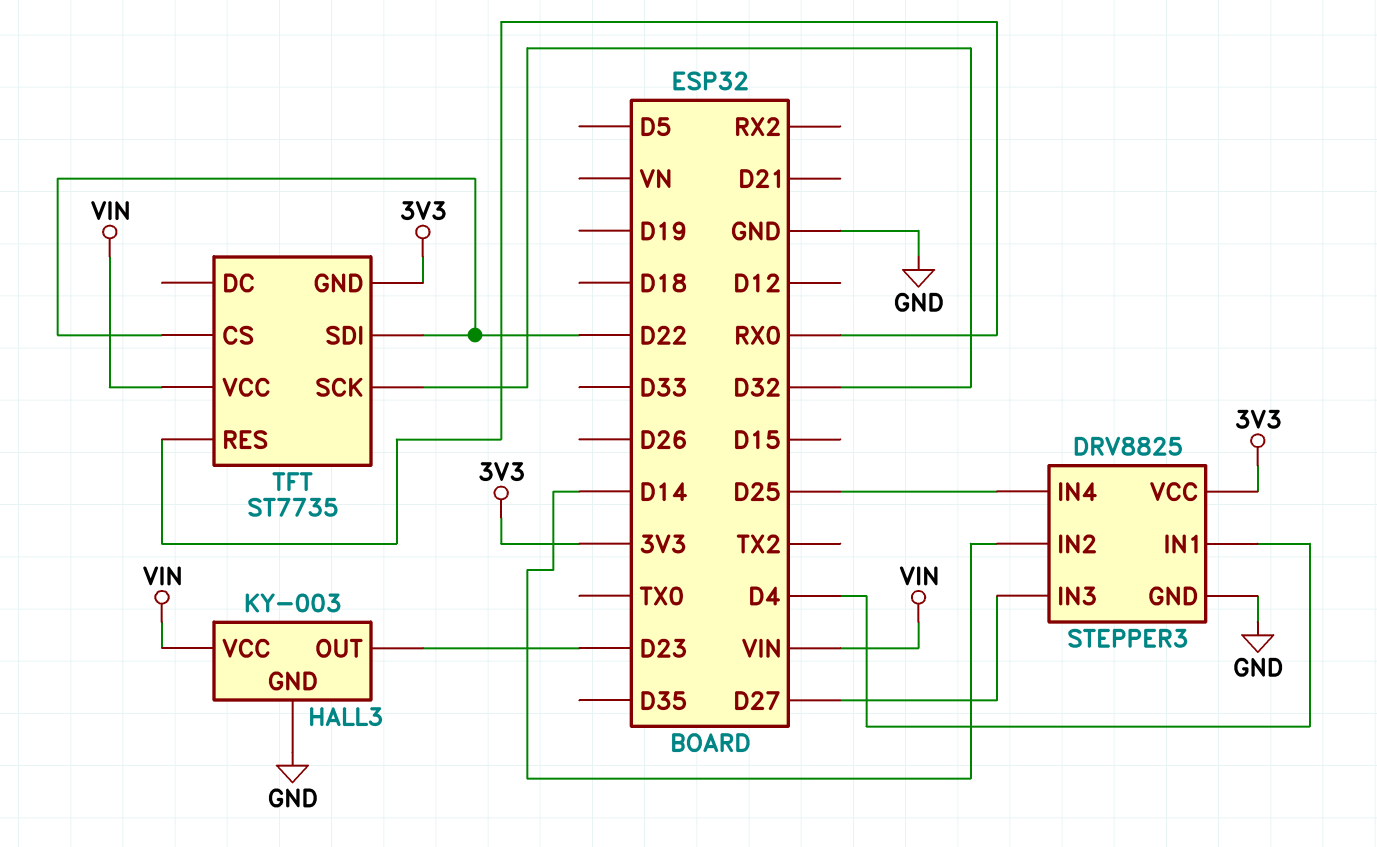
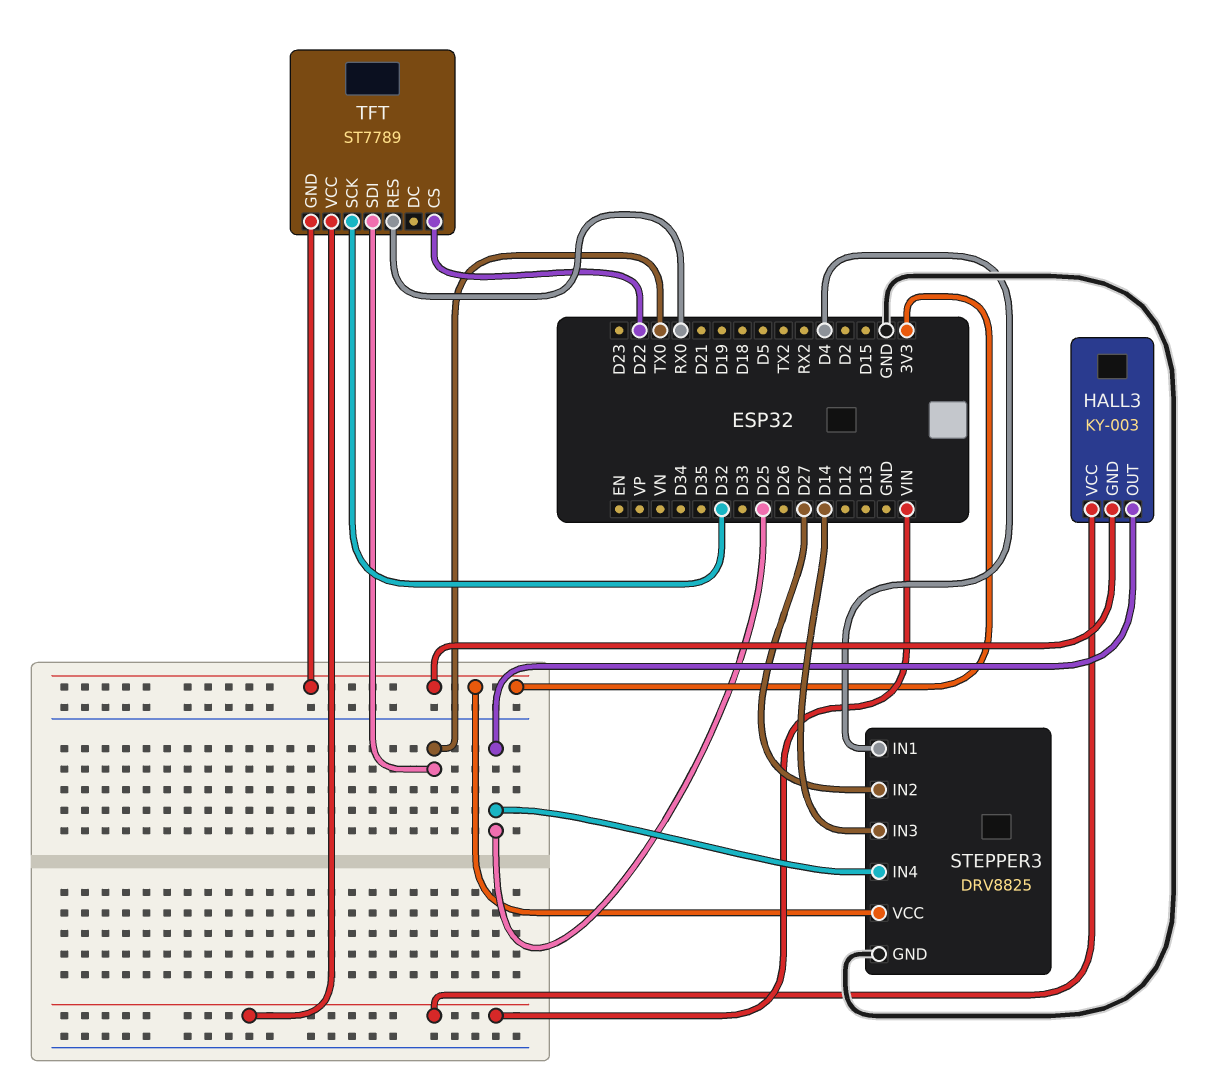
HALL3 pin GND: GND -> 3V3
HALL3 pin OUT: D23 -> D25
STEPPER3 pin IN2: D14 -> D27
STEPPER3 pin IN3: D27 -> D14
TFT: ST7735 -> ST7789
TFT pin SDI: D22 -> TX0

